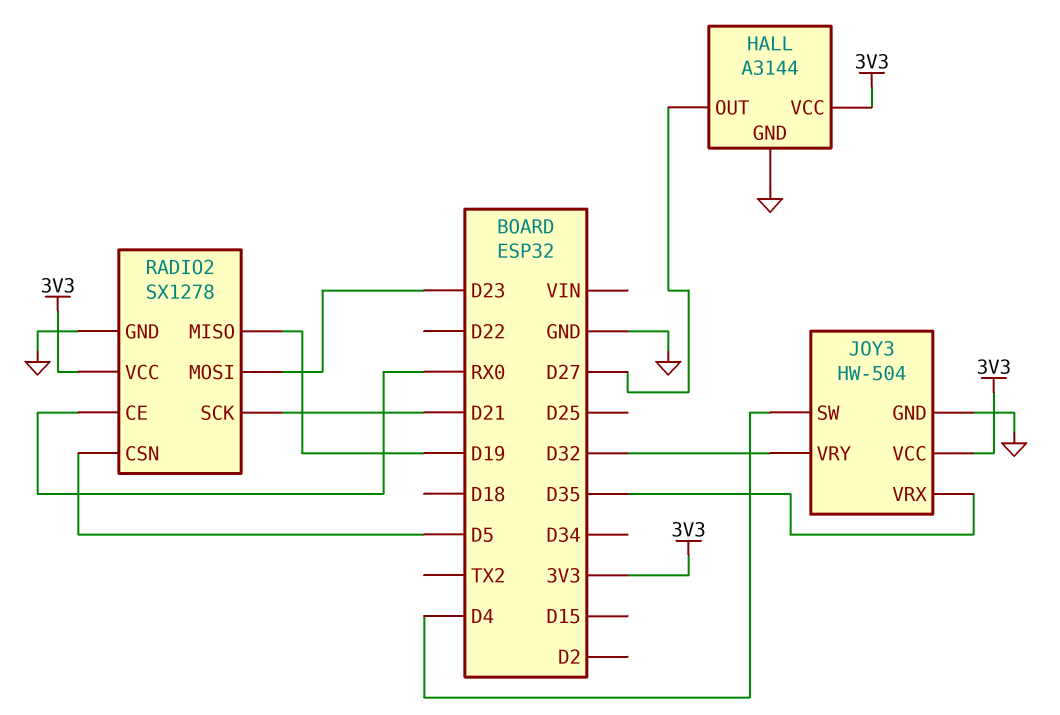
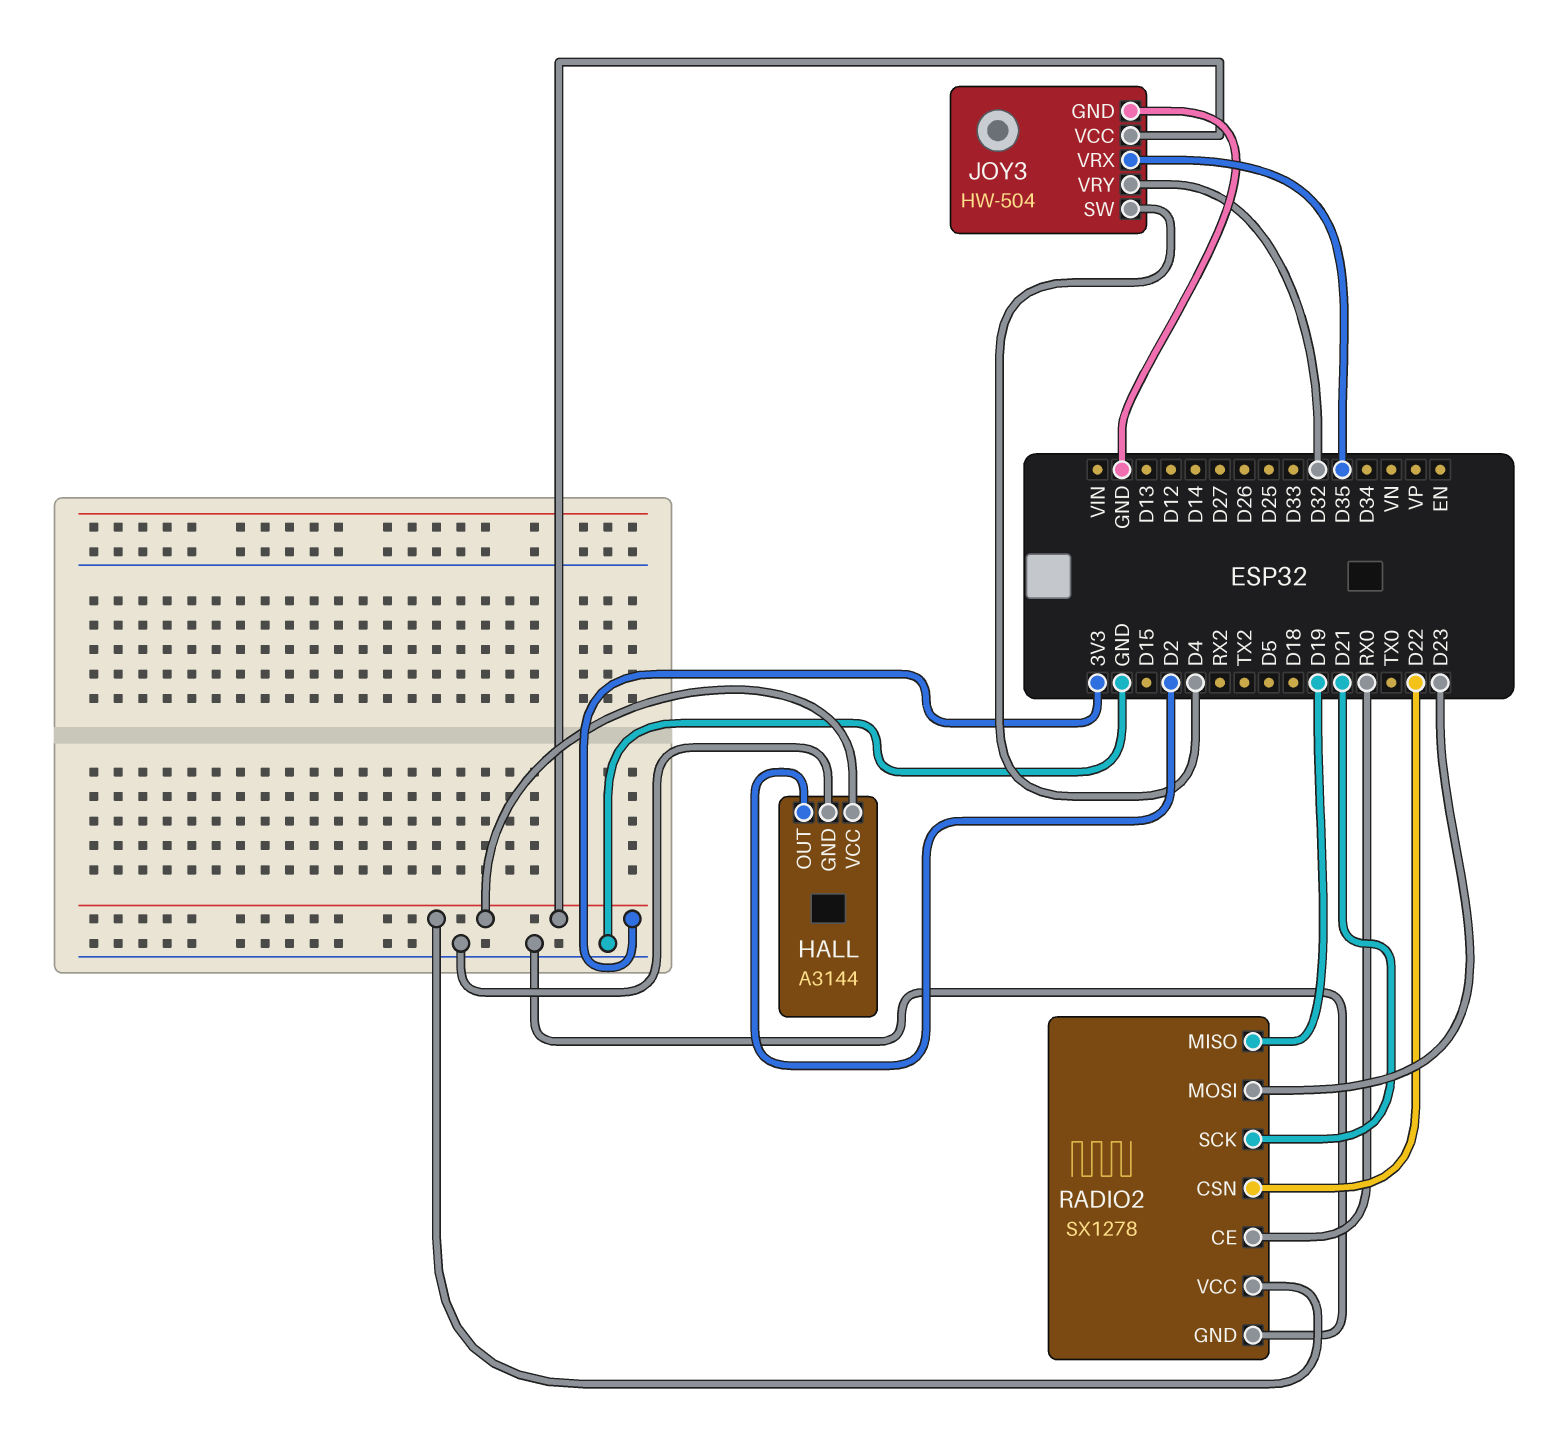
HALL pin OUT: D27 -> D2
RADIO2 pin CSN: D5 -> D22

